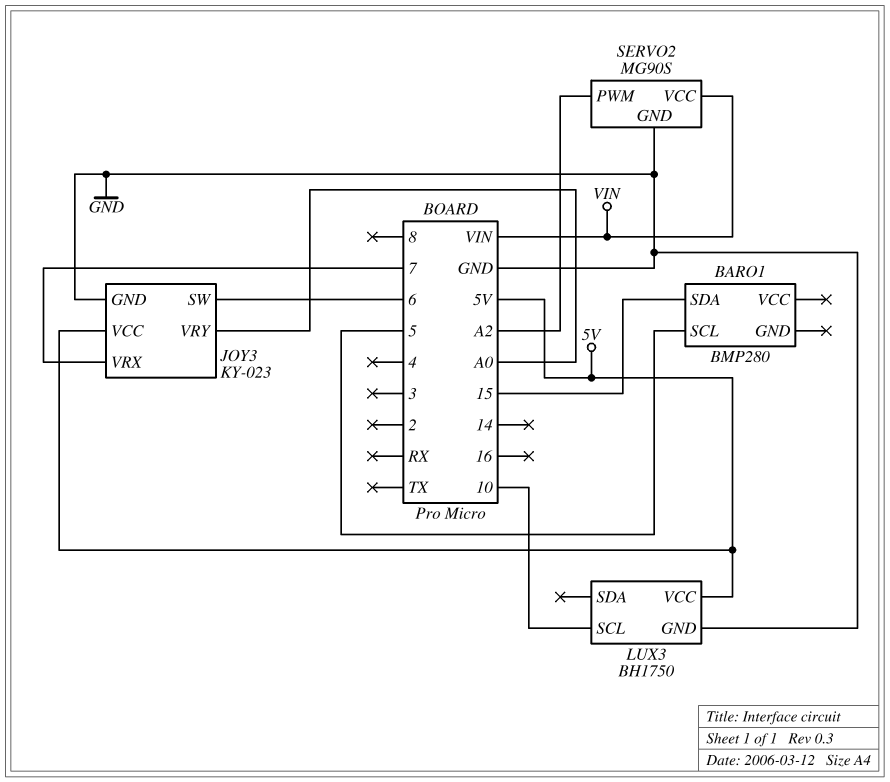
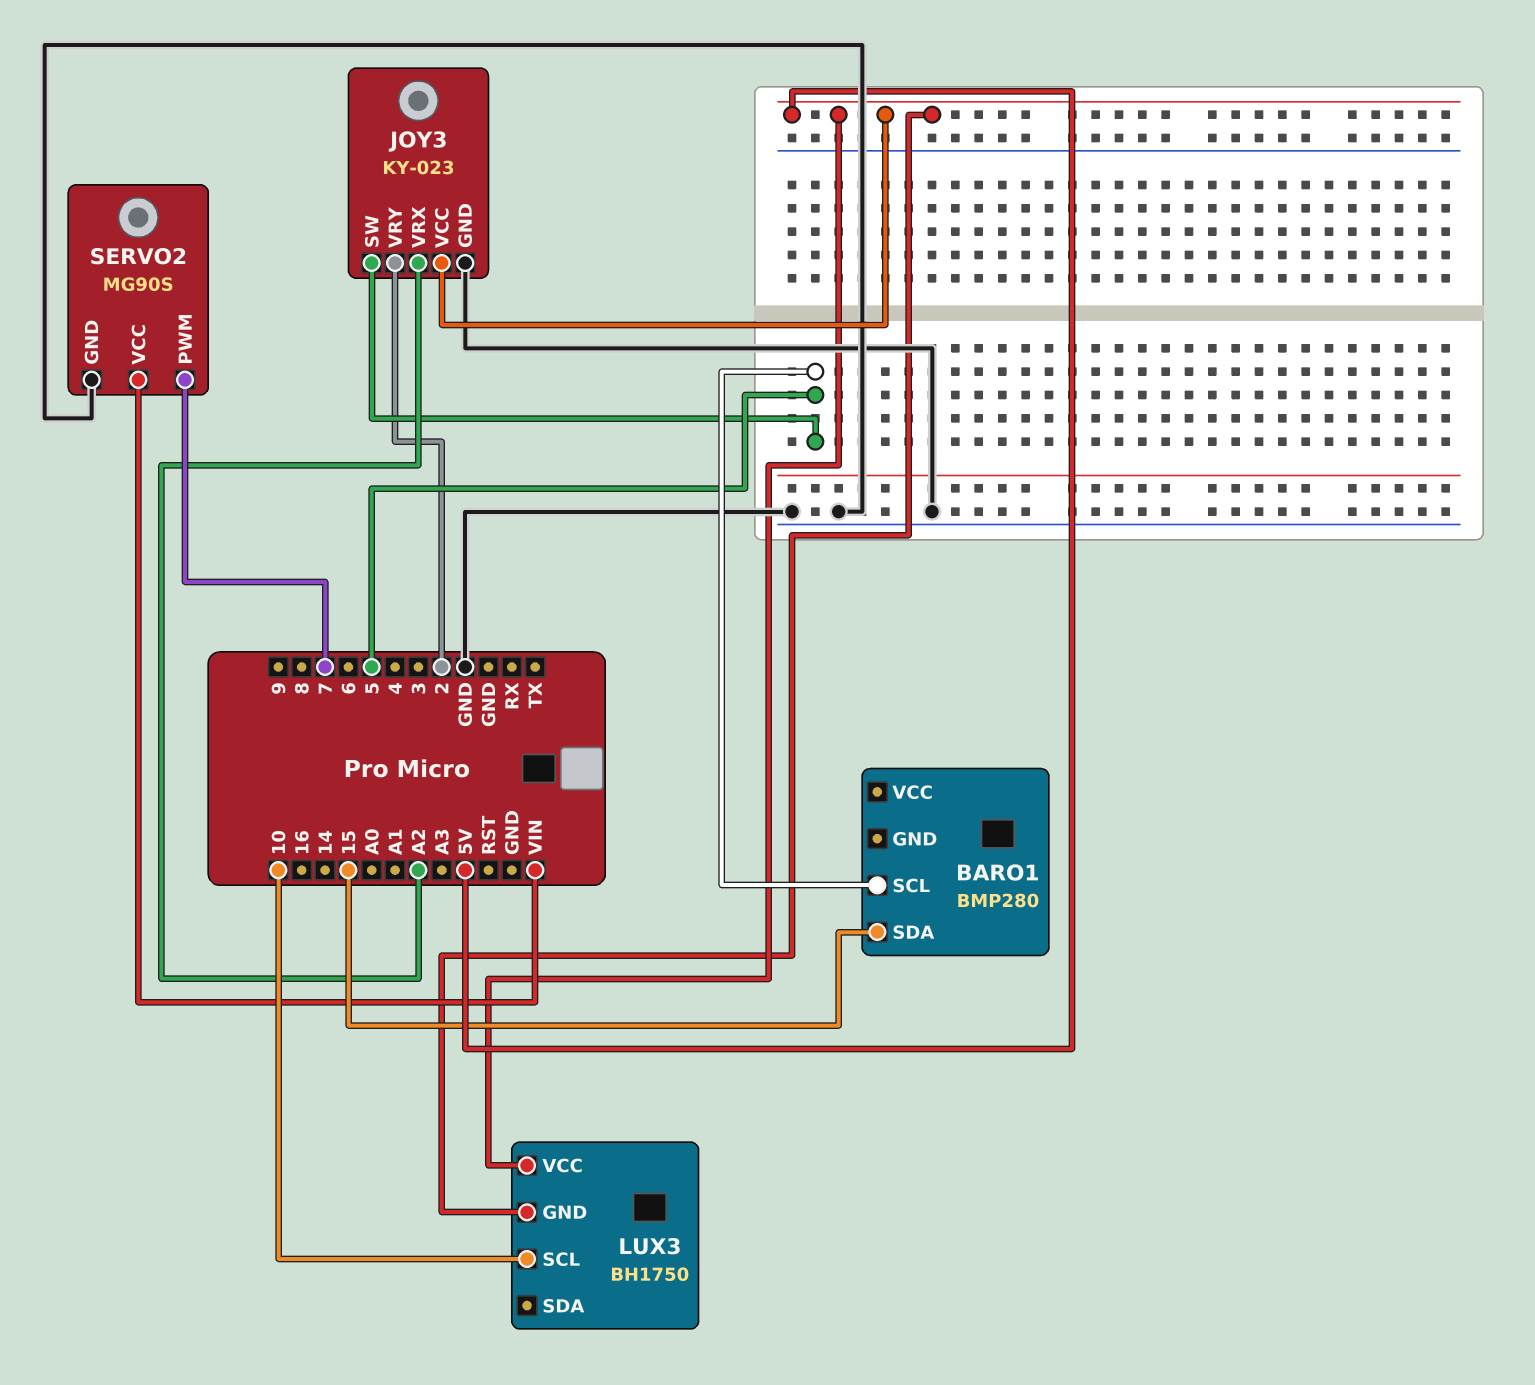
JOY3 pin SW: 6 -> 5
JOY3 pin VRX: 7 -> A2
JOY3 pin VRY: A0 -> 2
LUX3 pin GND: GND -> 5V
SERVO2 pin PWM: A2 -> 7

